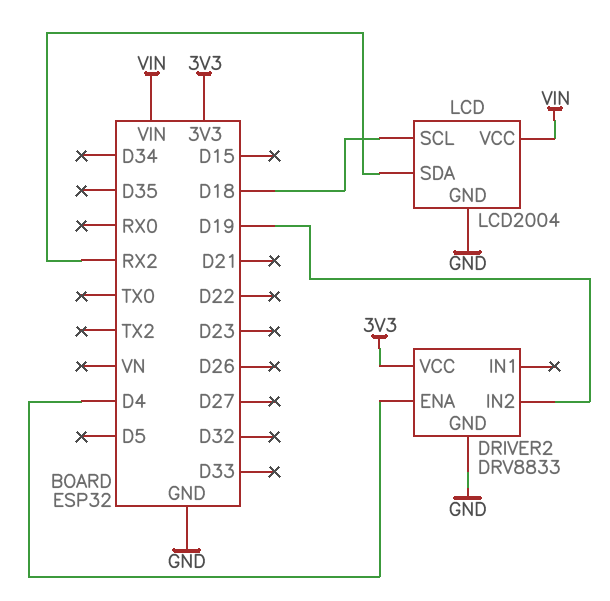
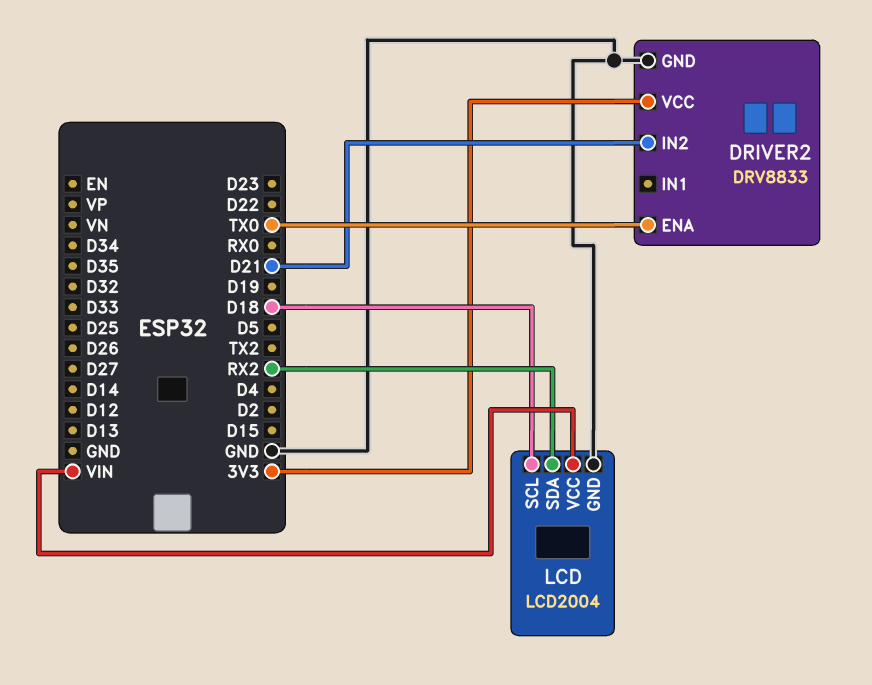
DRIVER2 pin ENA: D4 -> TX0
DRIVER2 pin IN2: D19 -> D21

